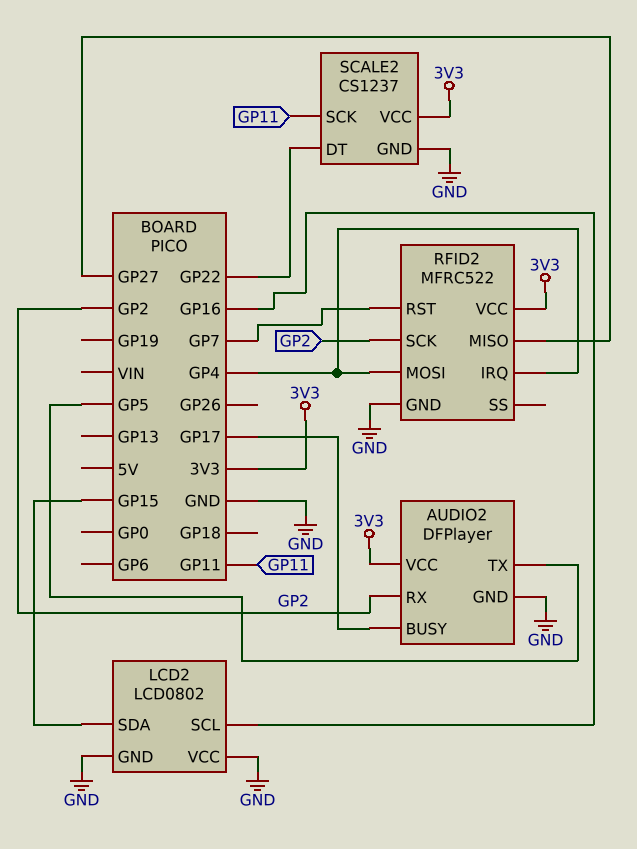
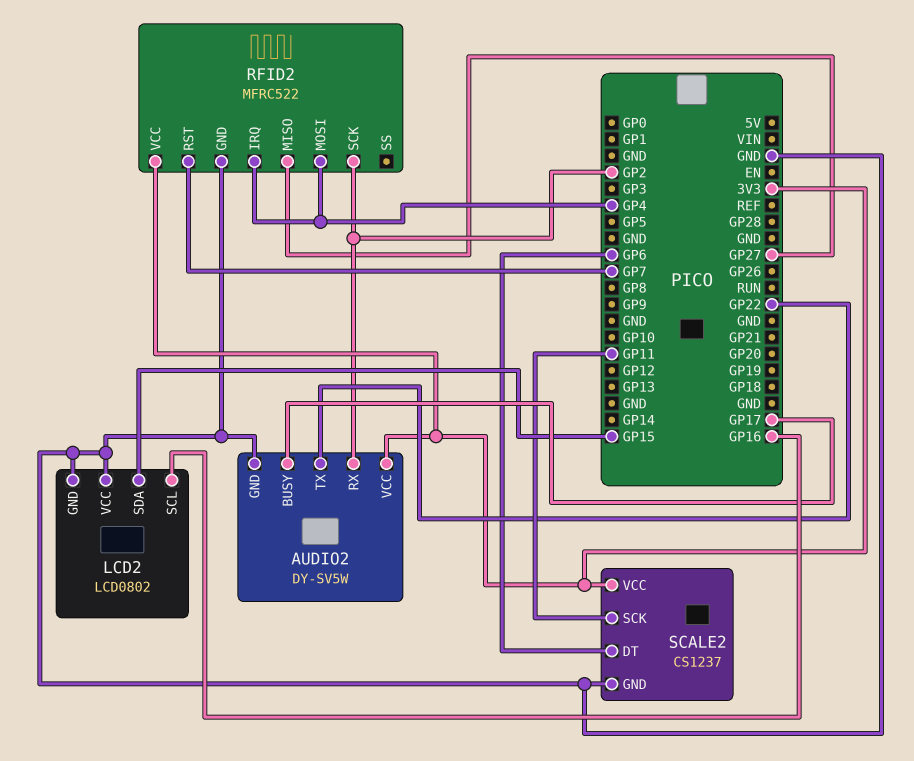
AUDIO2: DFPlayer -> DY-SV5W
AUDIO2 pin TX: GP5 -> GP22
SCALE2 pin DT: GP22 -> GP6

